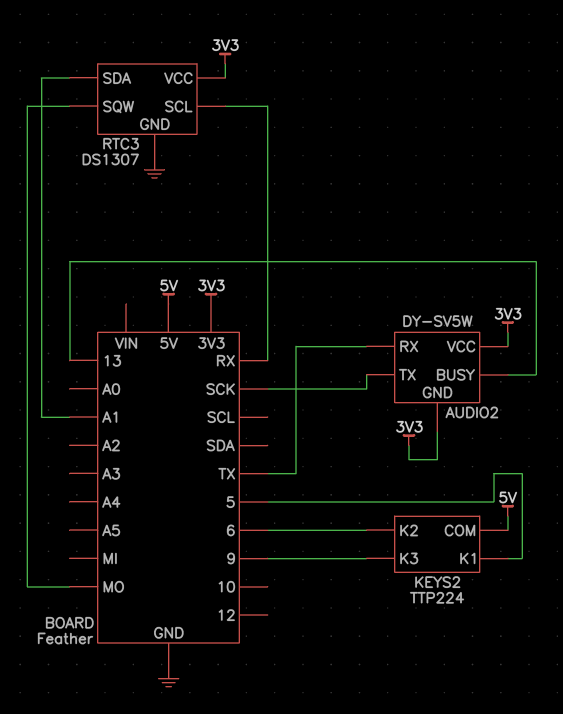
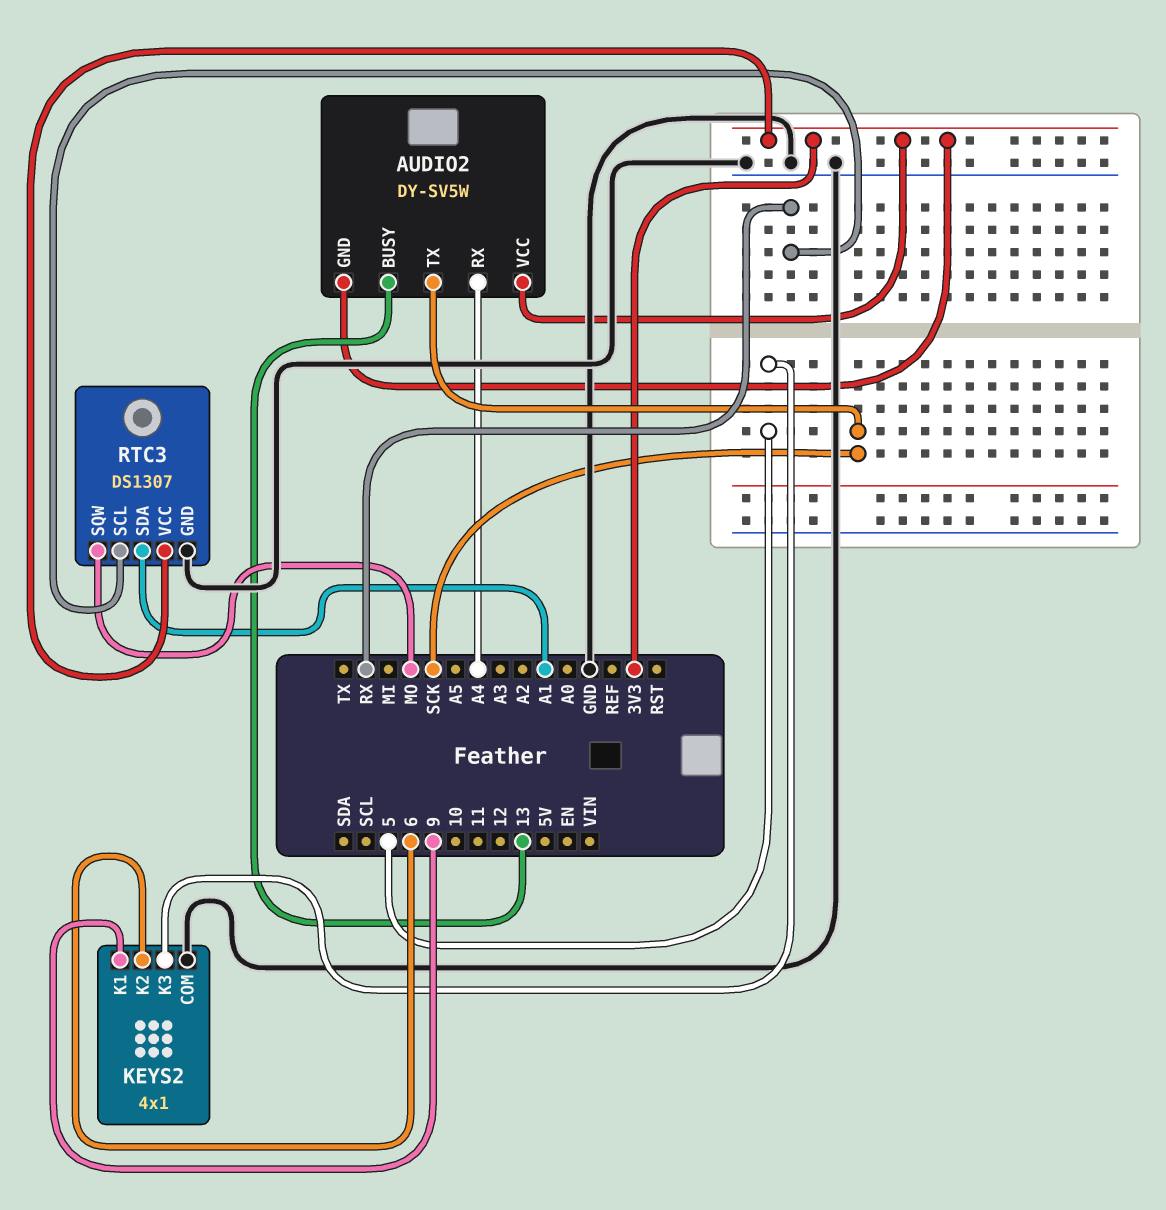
AUDIO2 pin RX: TX -> A4
KEYS2: TTP224 -> 4x1
KEYS2 pin COM: 5V -> GND
KEYS2 pin K1: 5 -> 9
KEYS2 pin K3: 9 -> 5

